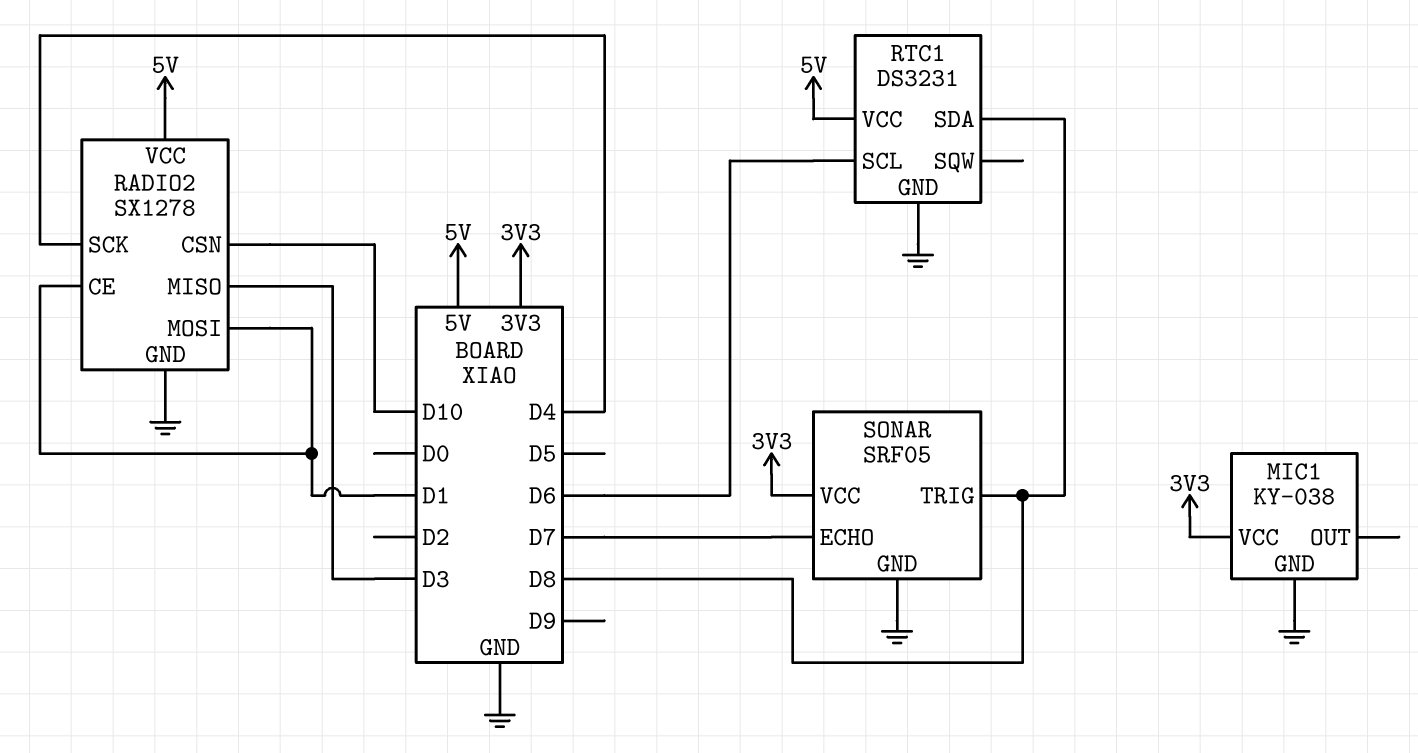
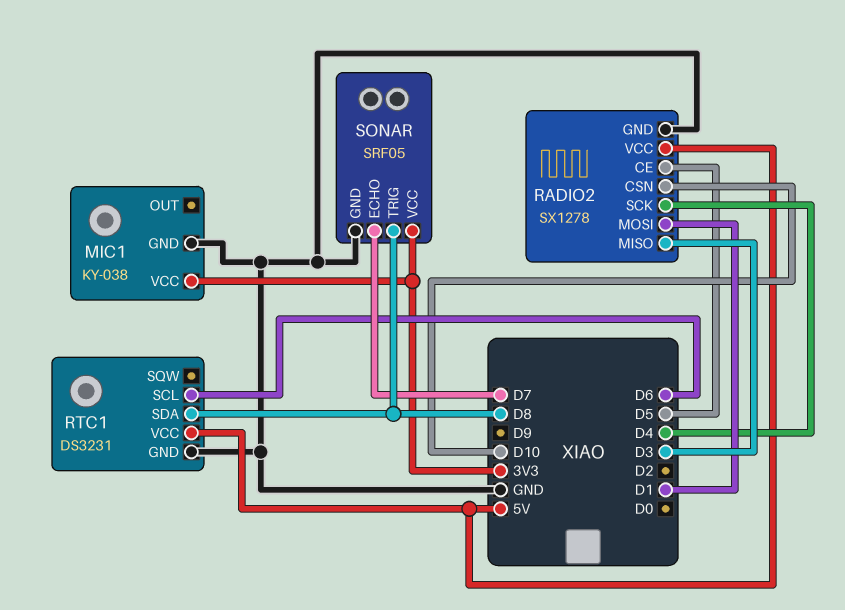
RADIO2 pin CE: D1 -> D5

